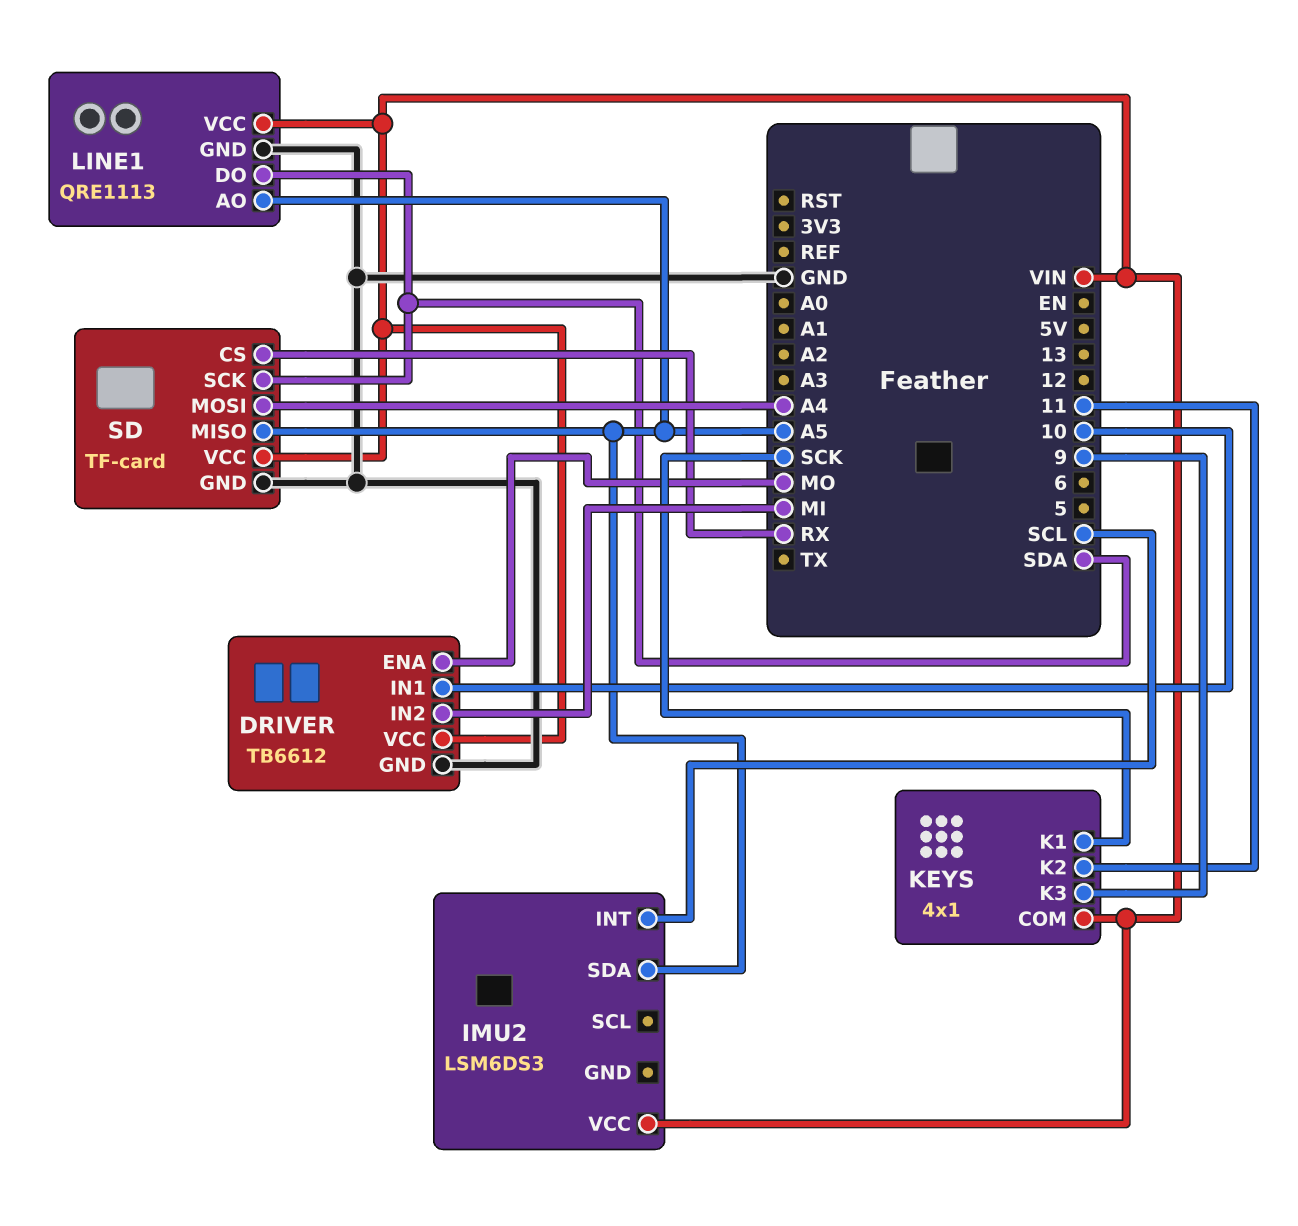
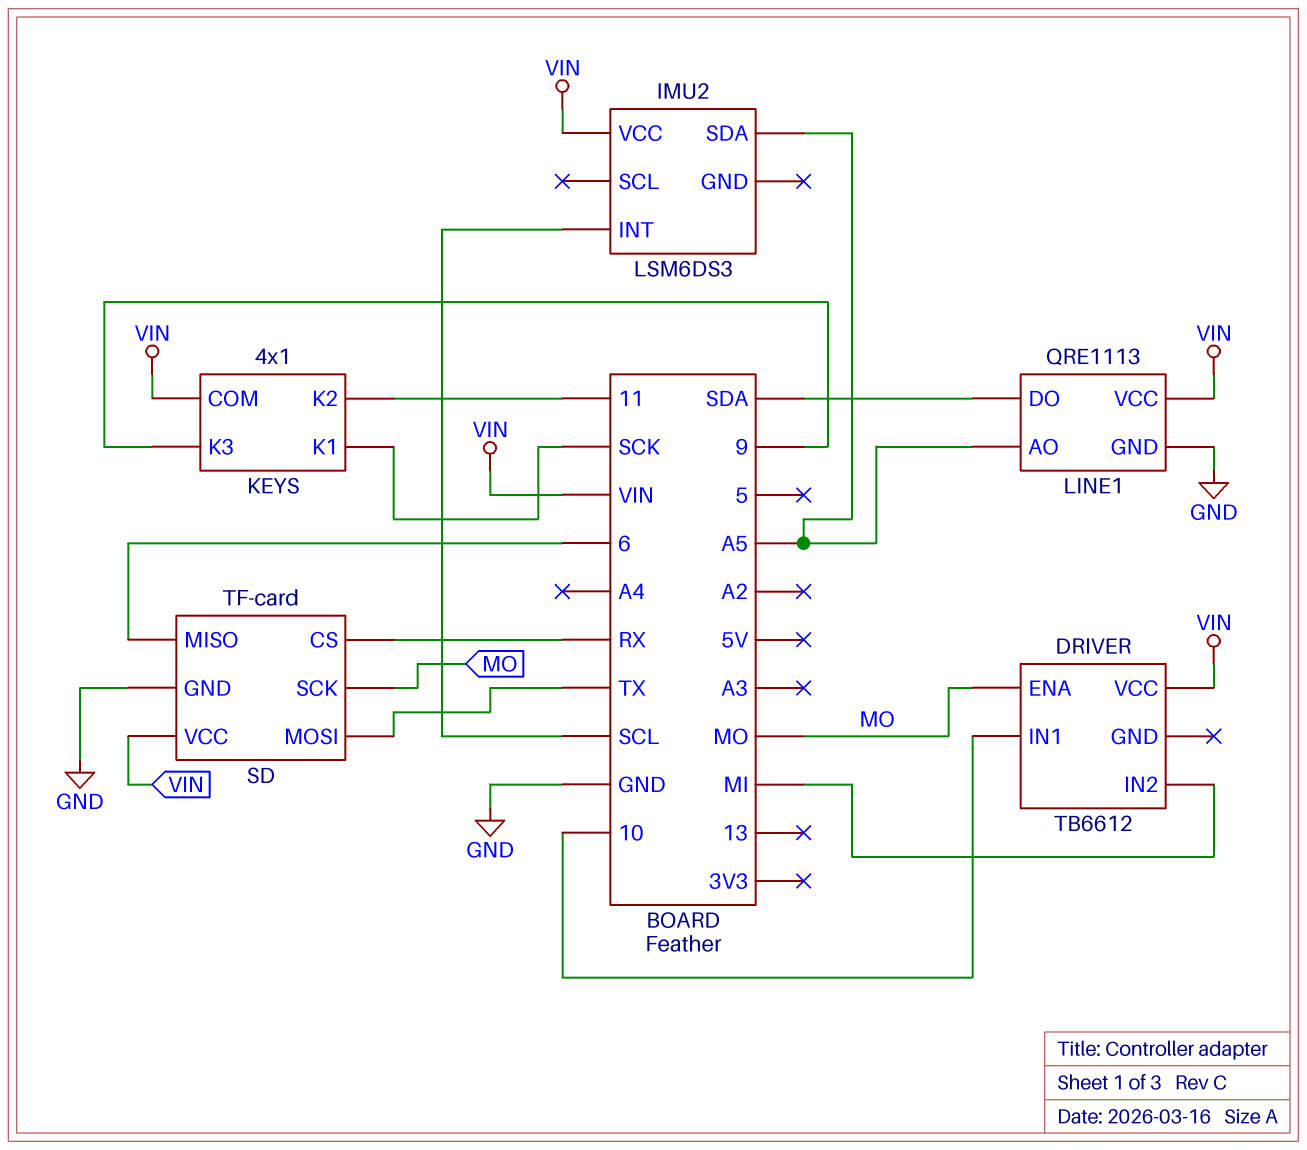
DRIVER pin GND: GND -> none
SD pin MISO: A5 -> 6
SD pin MOSI: A4 -> TX
SD pin SCK: SDA -> MO

